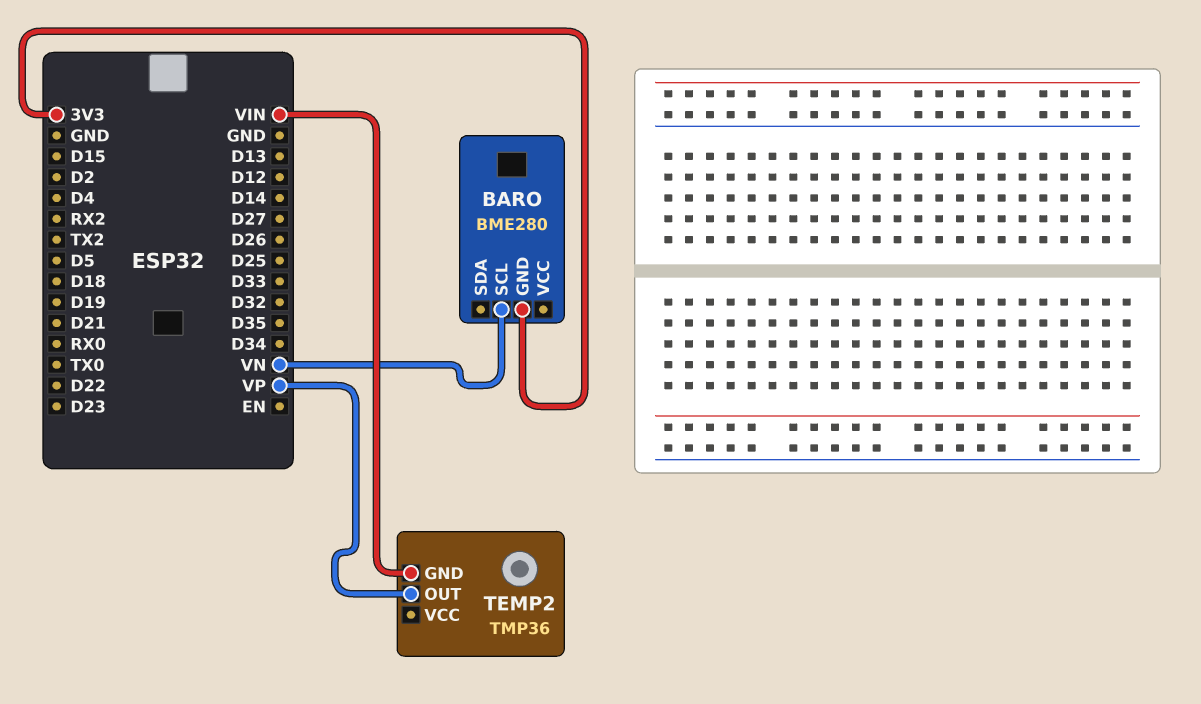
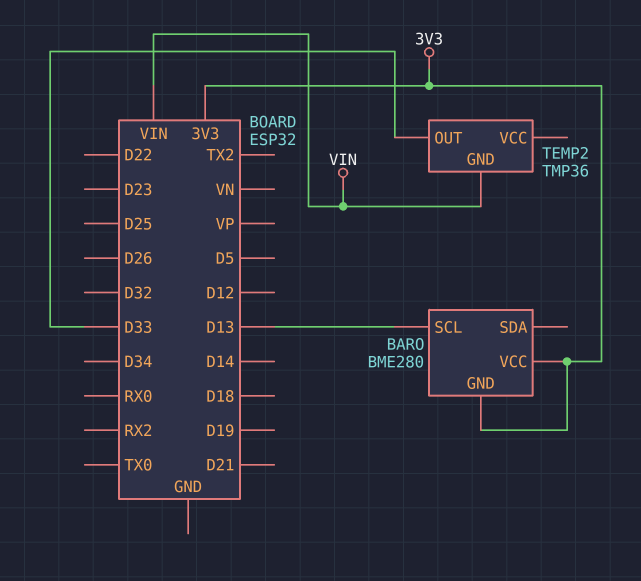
BARO pin SCL: VN -> D13
BARO pin VCC: none -> 3V3
TEMP2 pin OUT: VP -> D33

